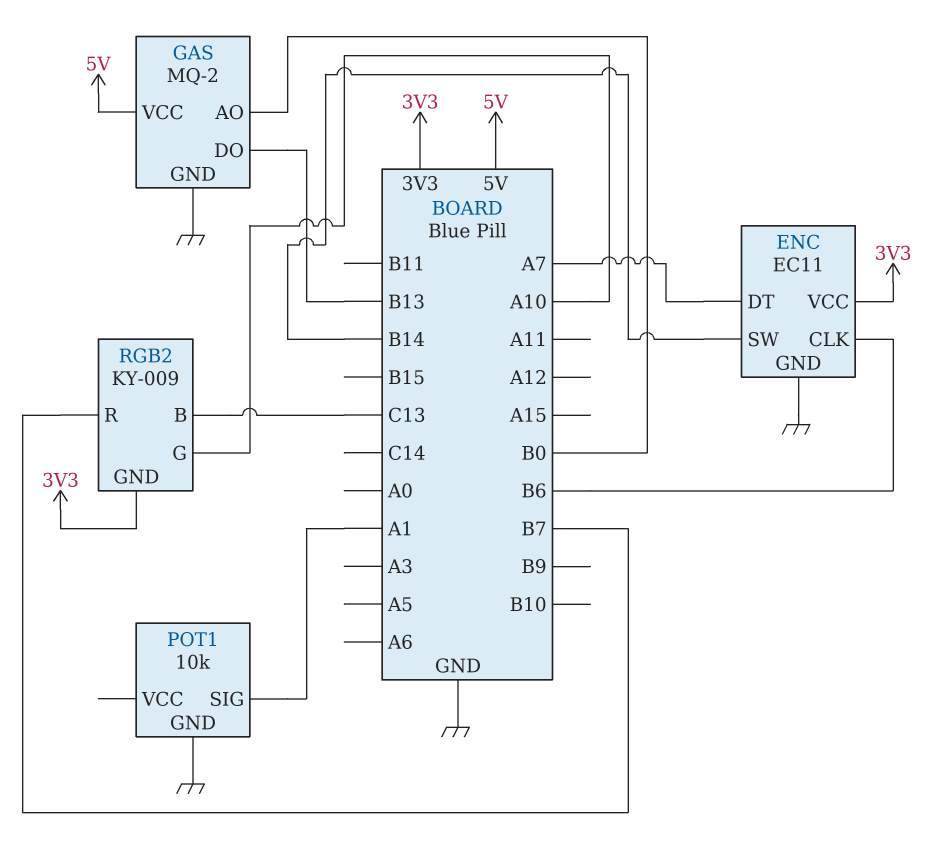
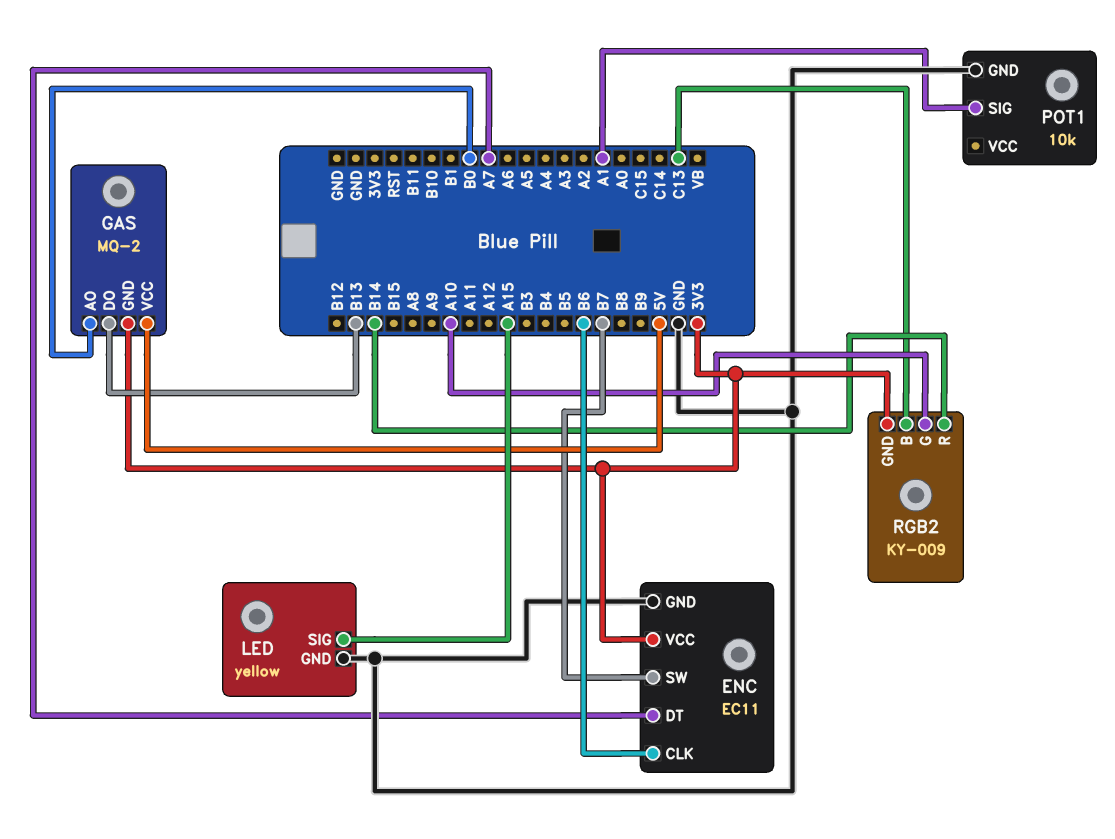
ENC pin SW: B14 -> B7
GAS pin GND: GND -> 3V3
LED: none -> yellow
LED pin GND: none -> GND
LED pin SIG: none -> A15
RGB2 pin R: B7 -> B14

